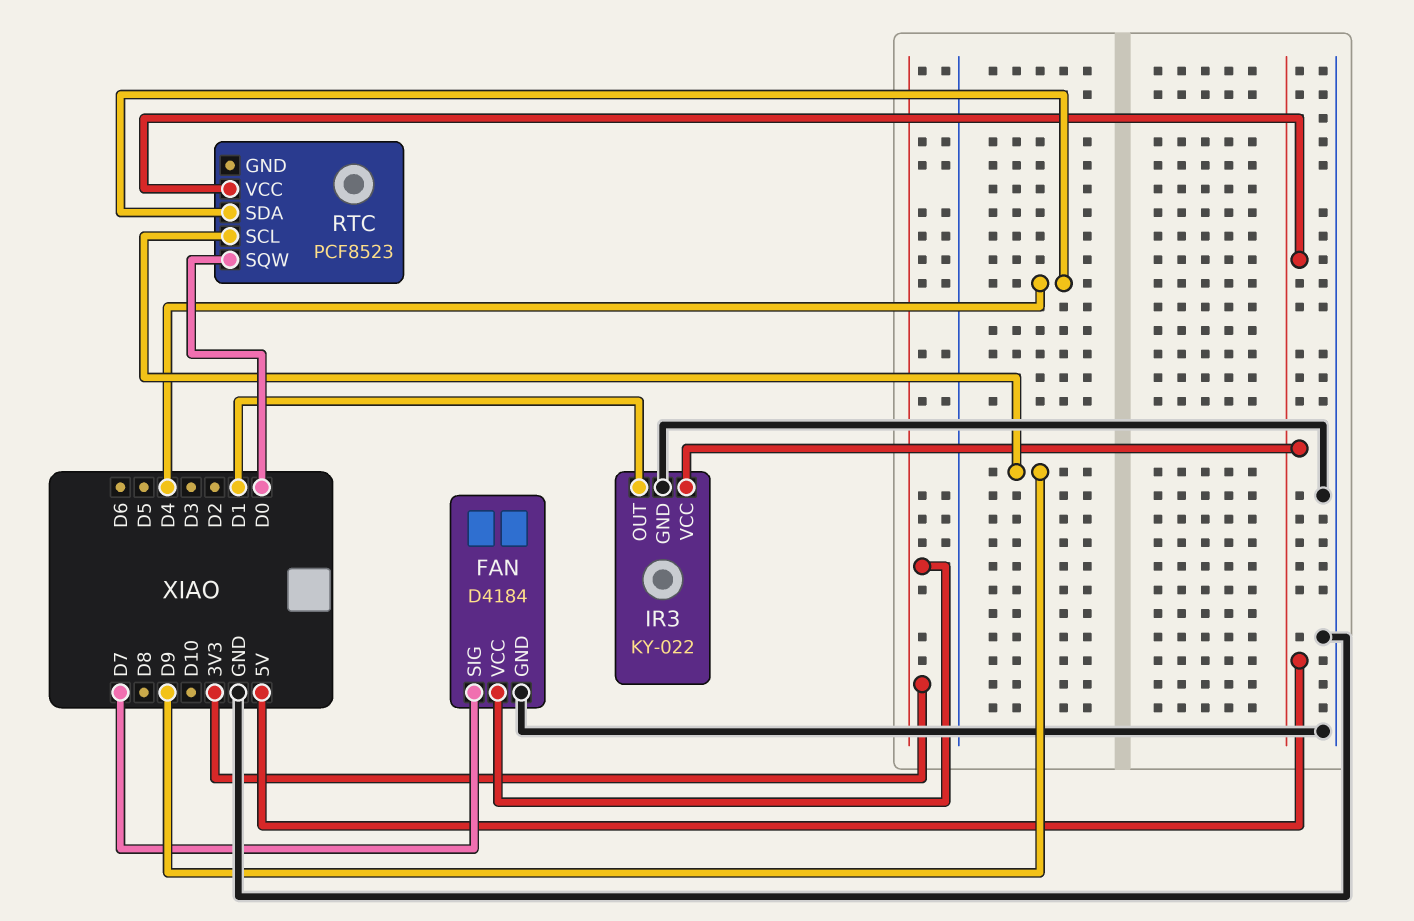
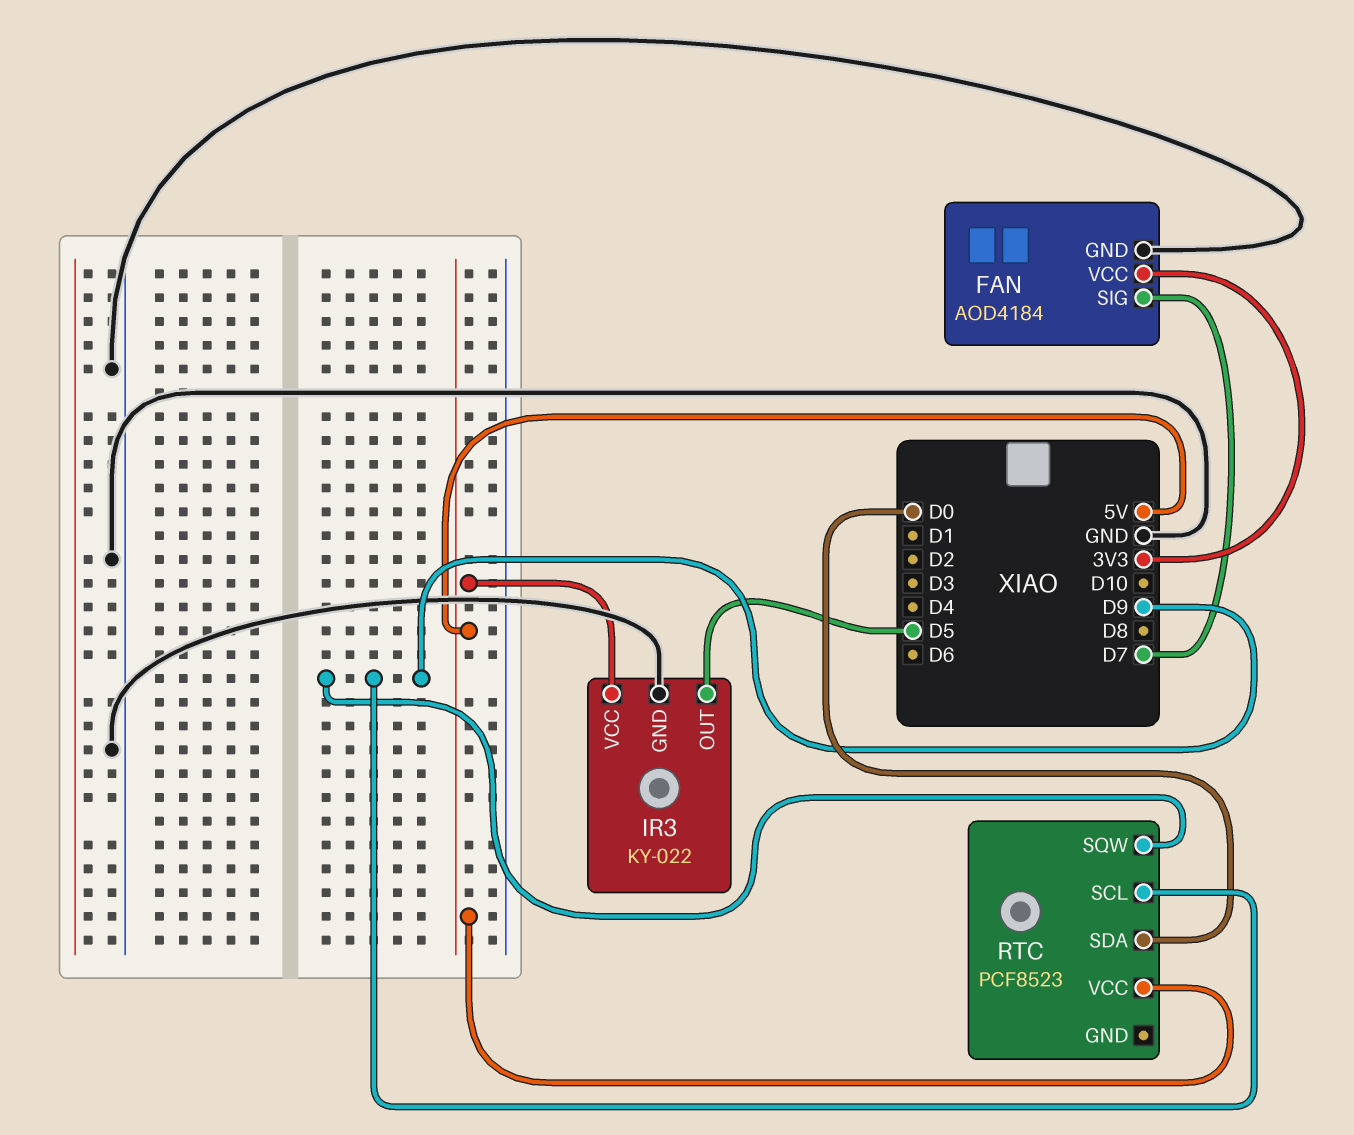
FAN: D4184 -> AOD4184
IR3 pin OUT: D1 -> D5
RTC pin SDA: D4 -> D0
RTC pin SQW: D0 -> D9

